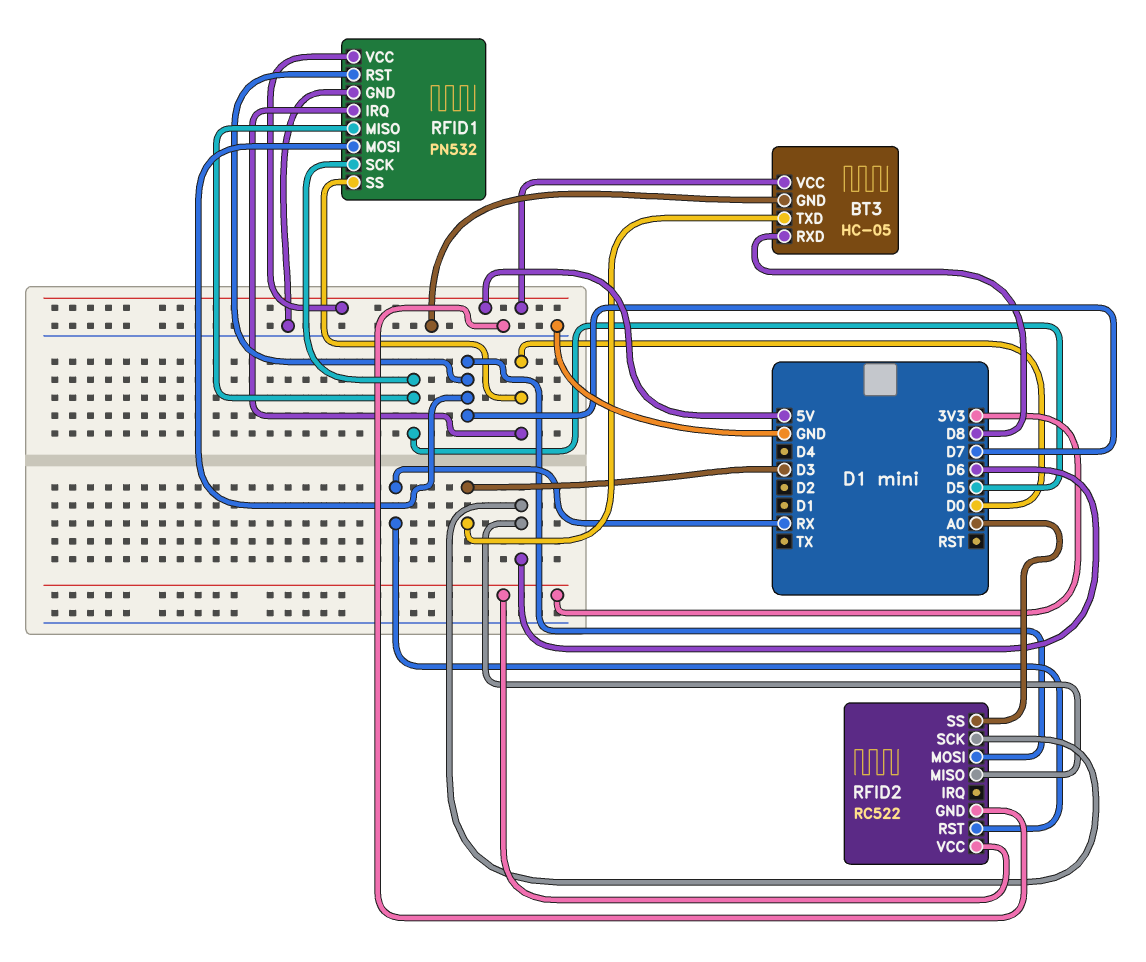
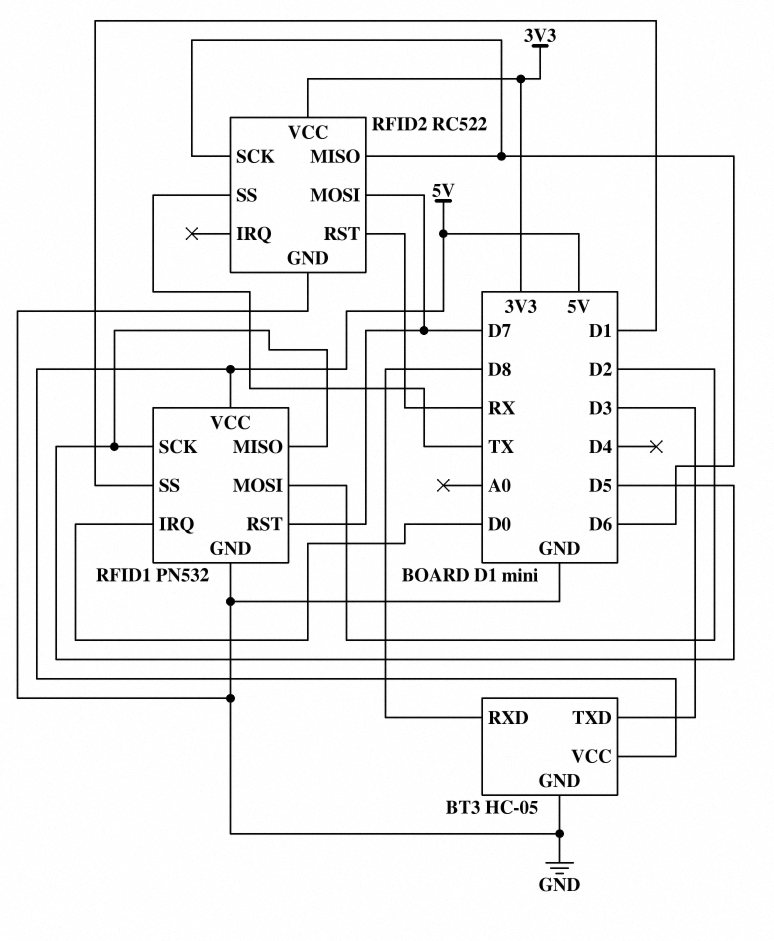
RFID1 pin MOSI: D7 -> D2
RFID1 pin SS: D0 -> D1
RFID2 pin SS: A0 -> TX

